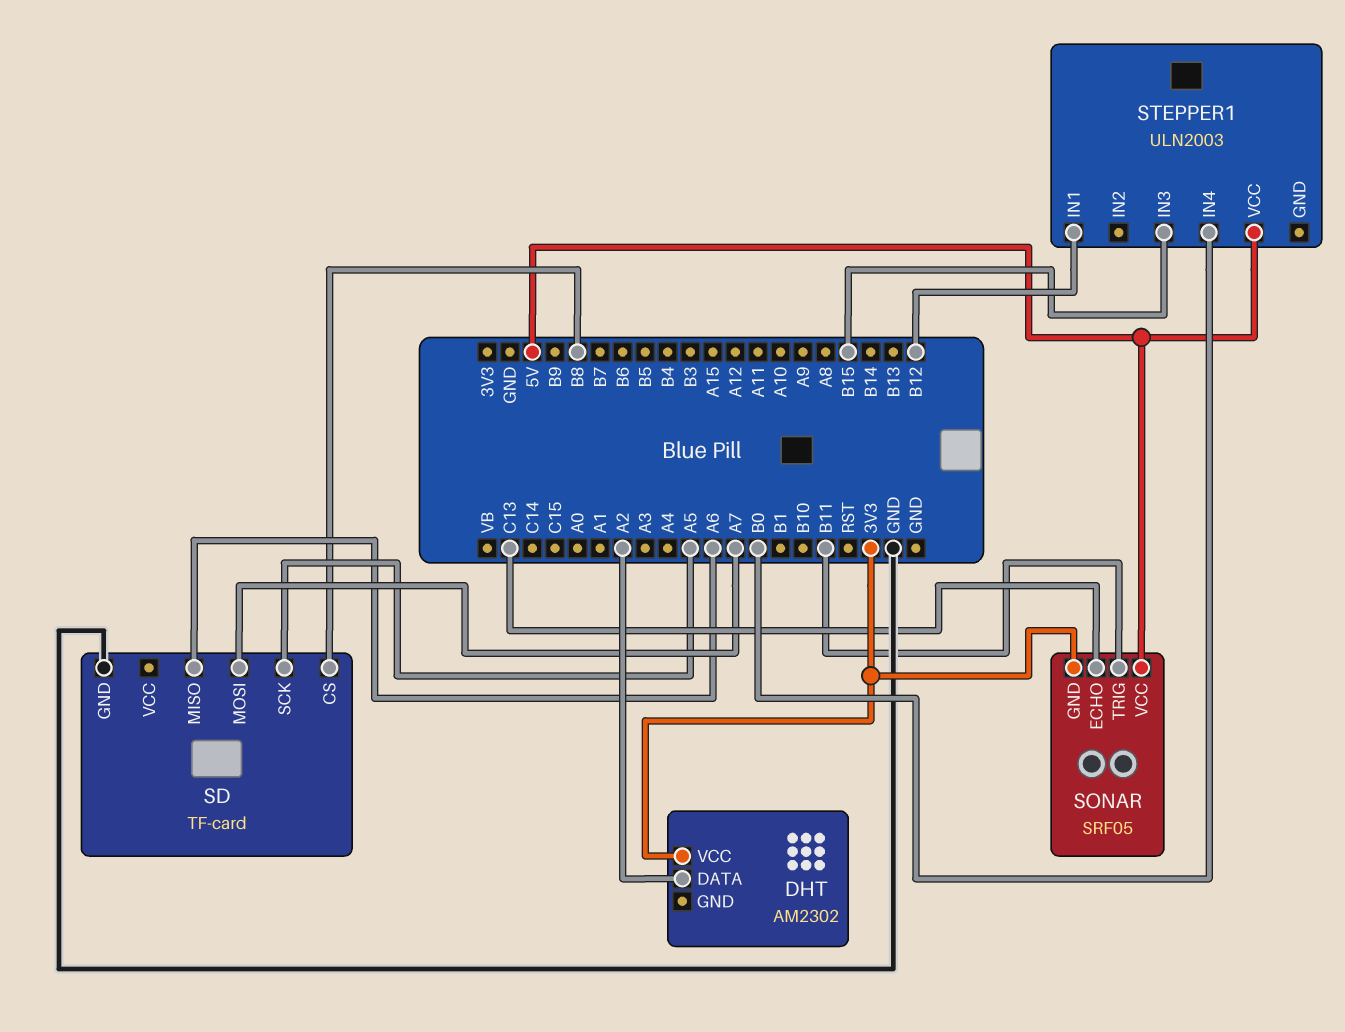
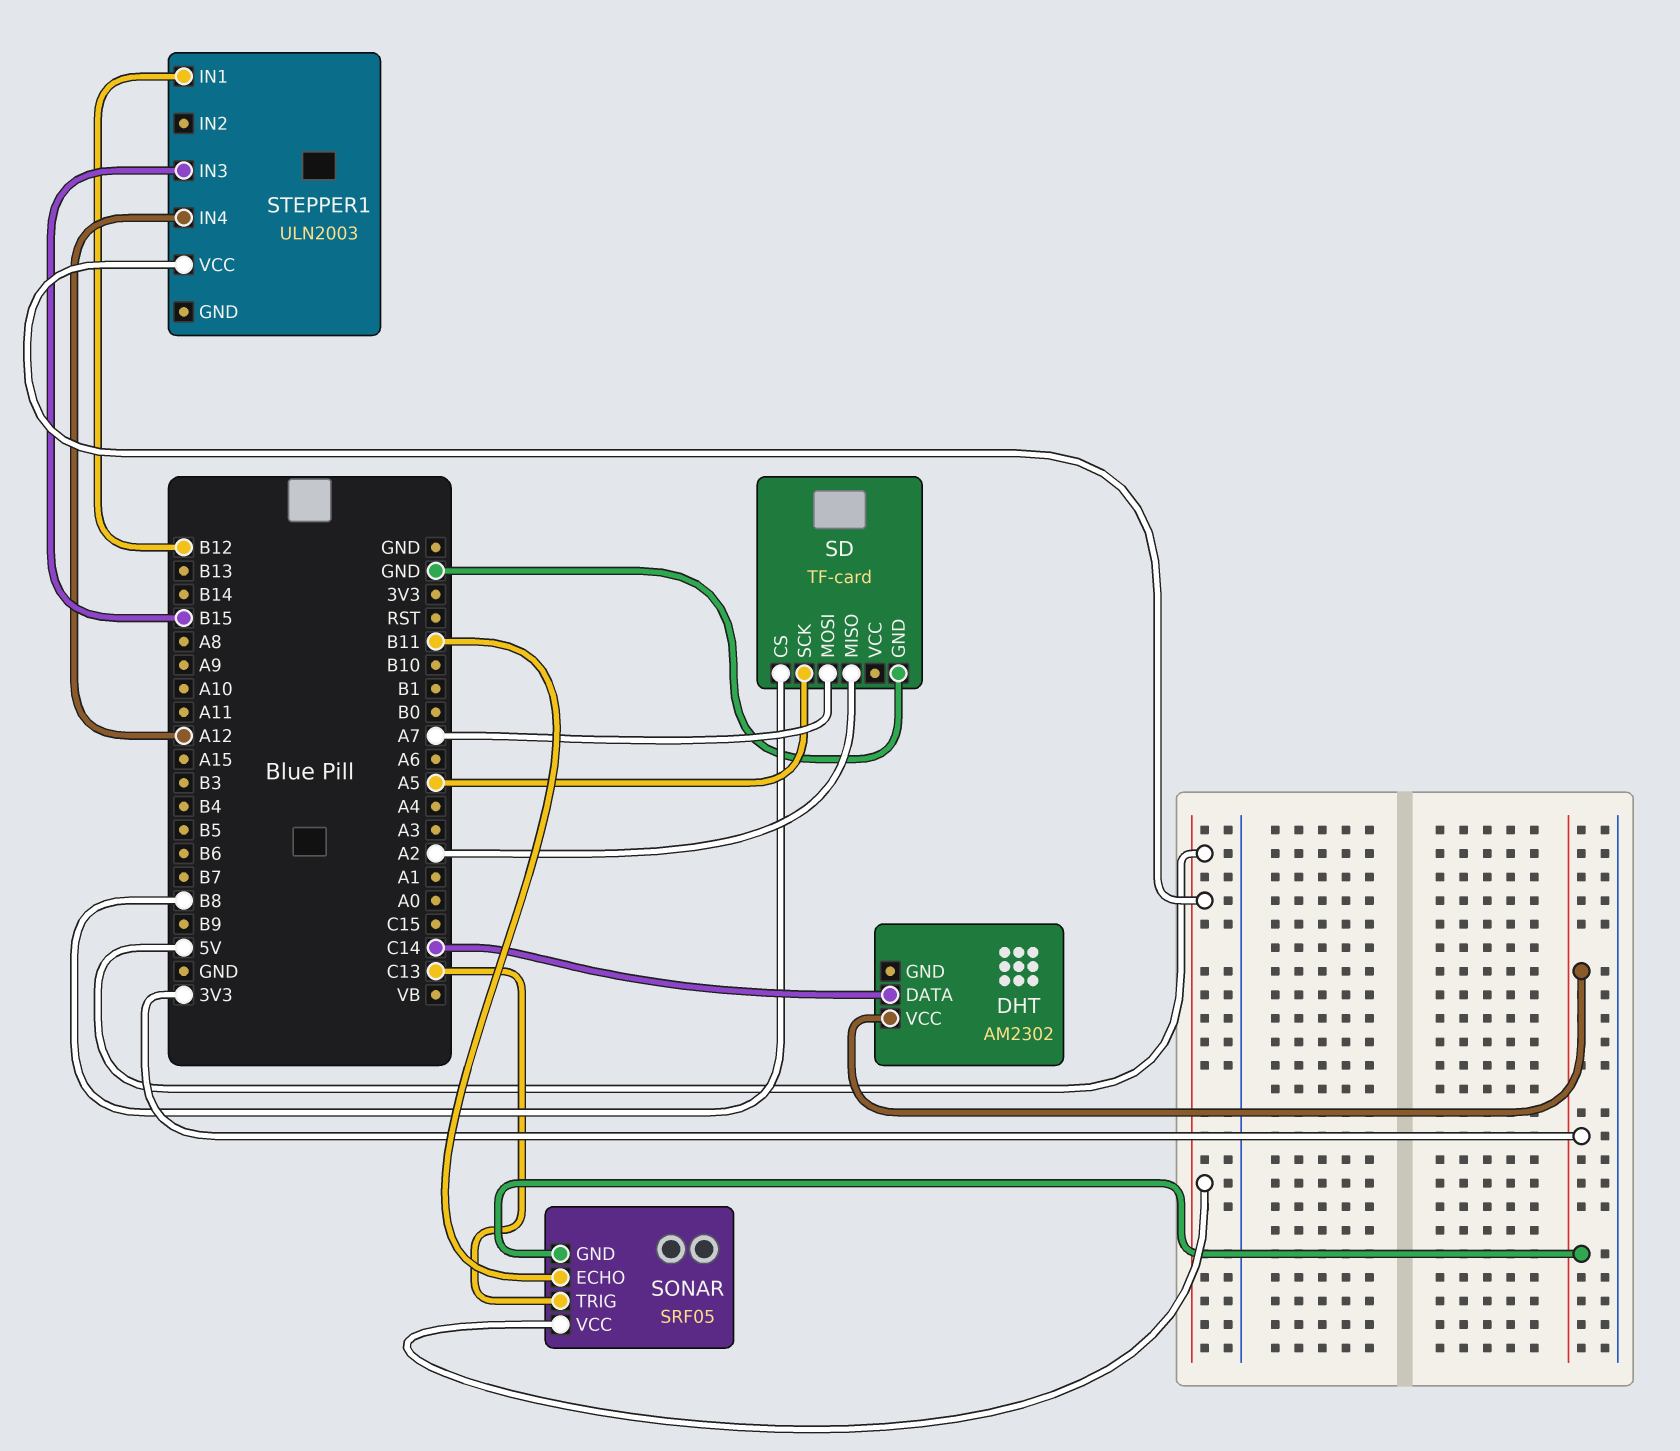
DHT pin DATA: A2 -> C14
SD pin MISO: A6 -> A2
SONAR pin ECHO: C13 -> B11
SONAR pin TRIG: B11 -> C13
STEPPER1 pin IN4: B0 -> A12

